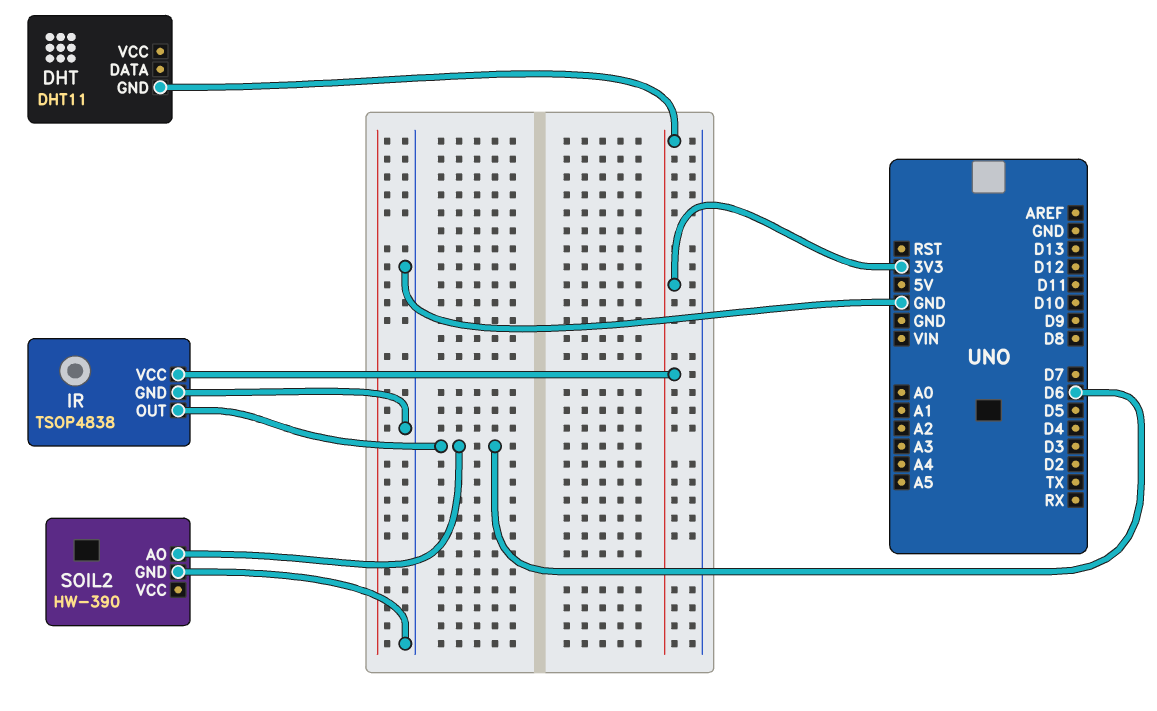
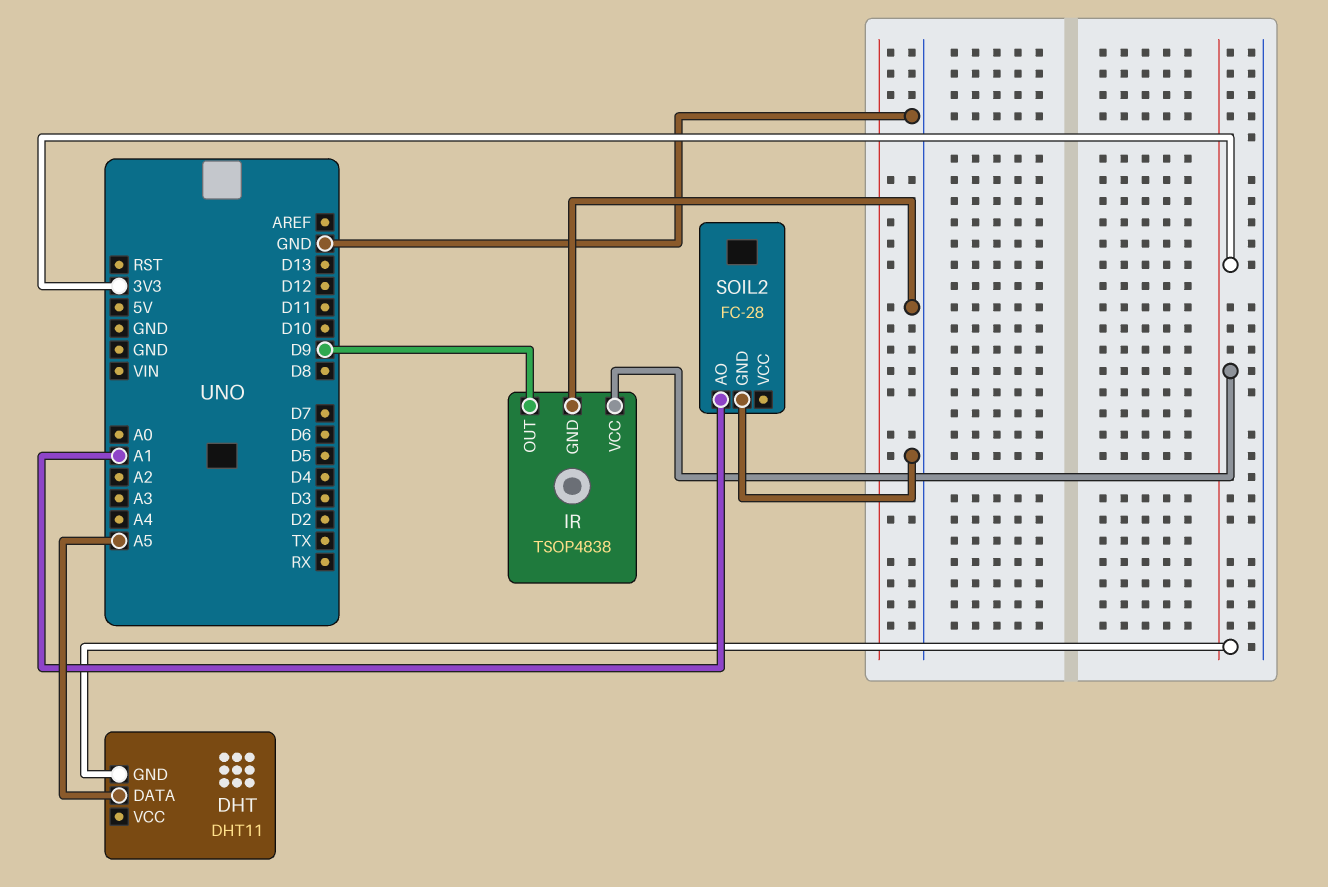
DHT pin DATA: none -> A5
IR pin OUT: D6 -> D9
SOIL2: HW-390 -> FC-28
SOIL2 pin AO: D6 -> A1

